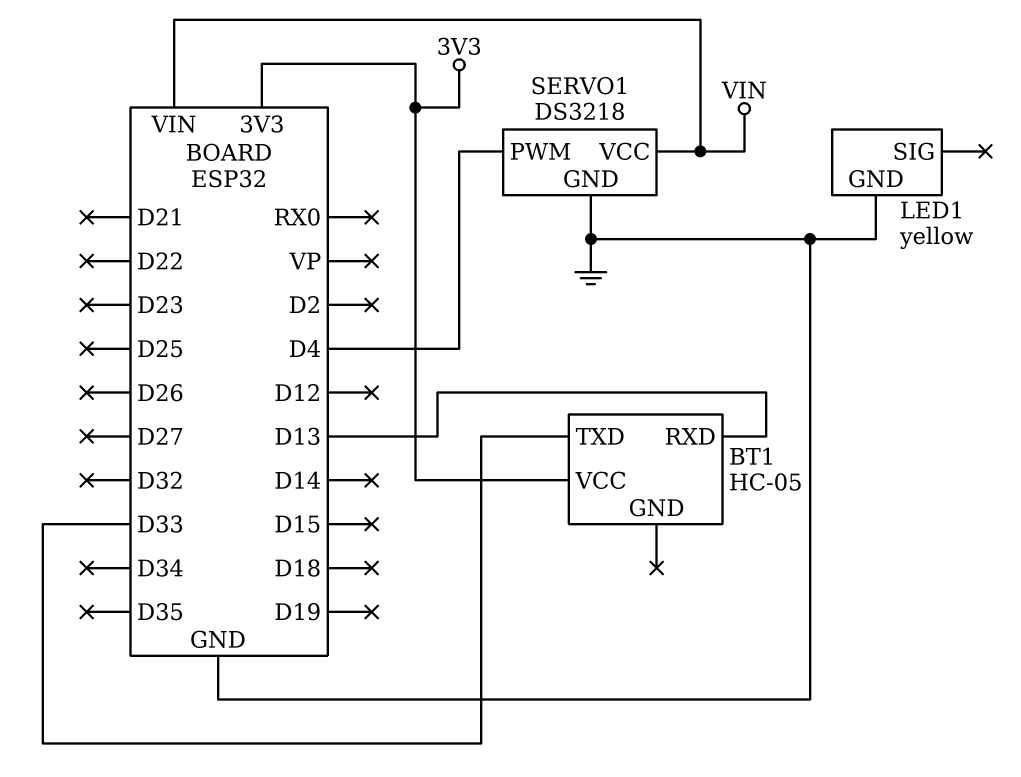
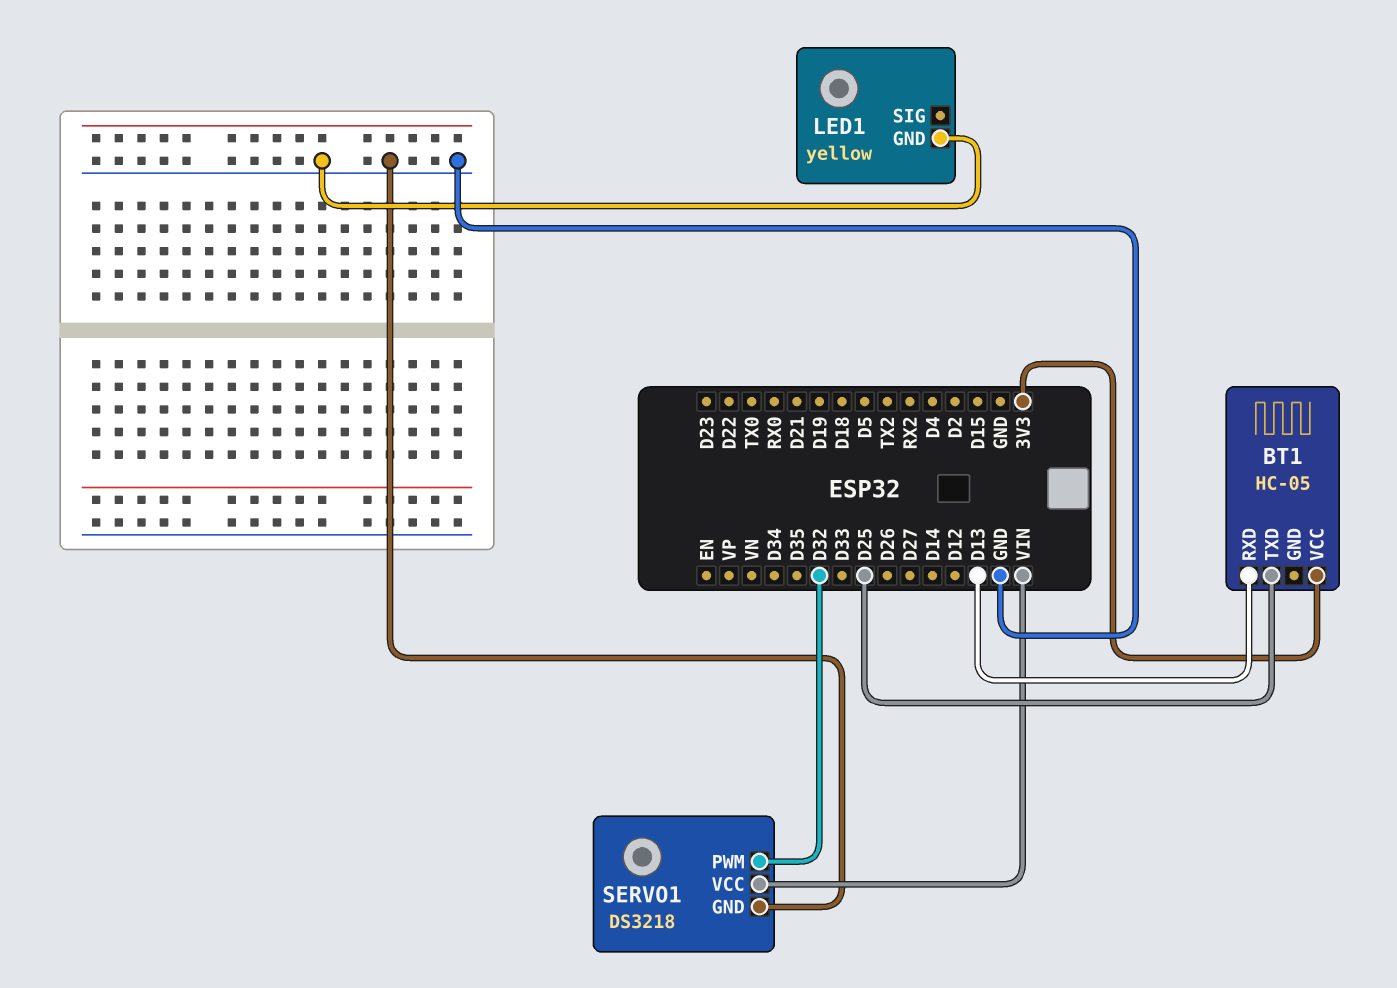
BT1 pin TXD: D33 -> D25
SERVO1 pin PWM: D4 -> D32

